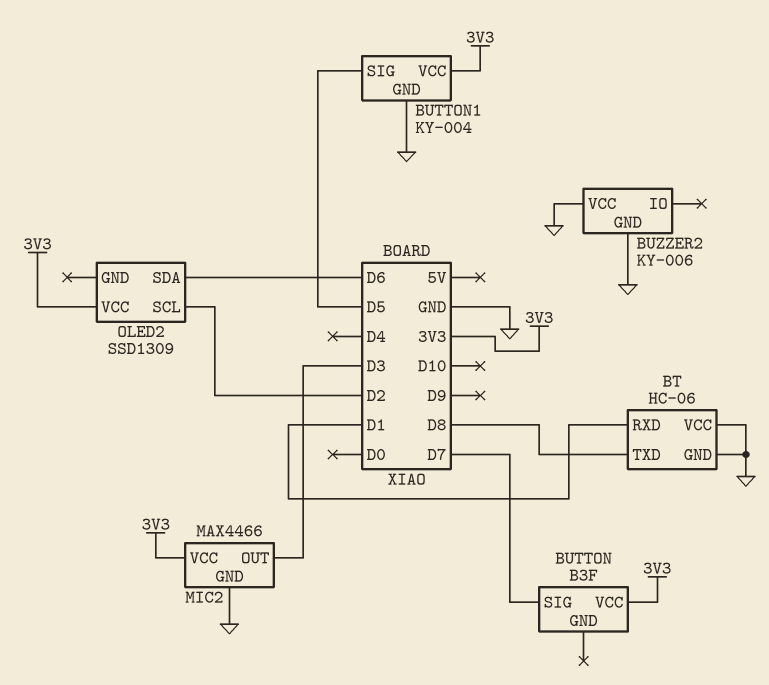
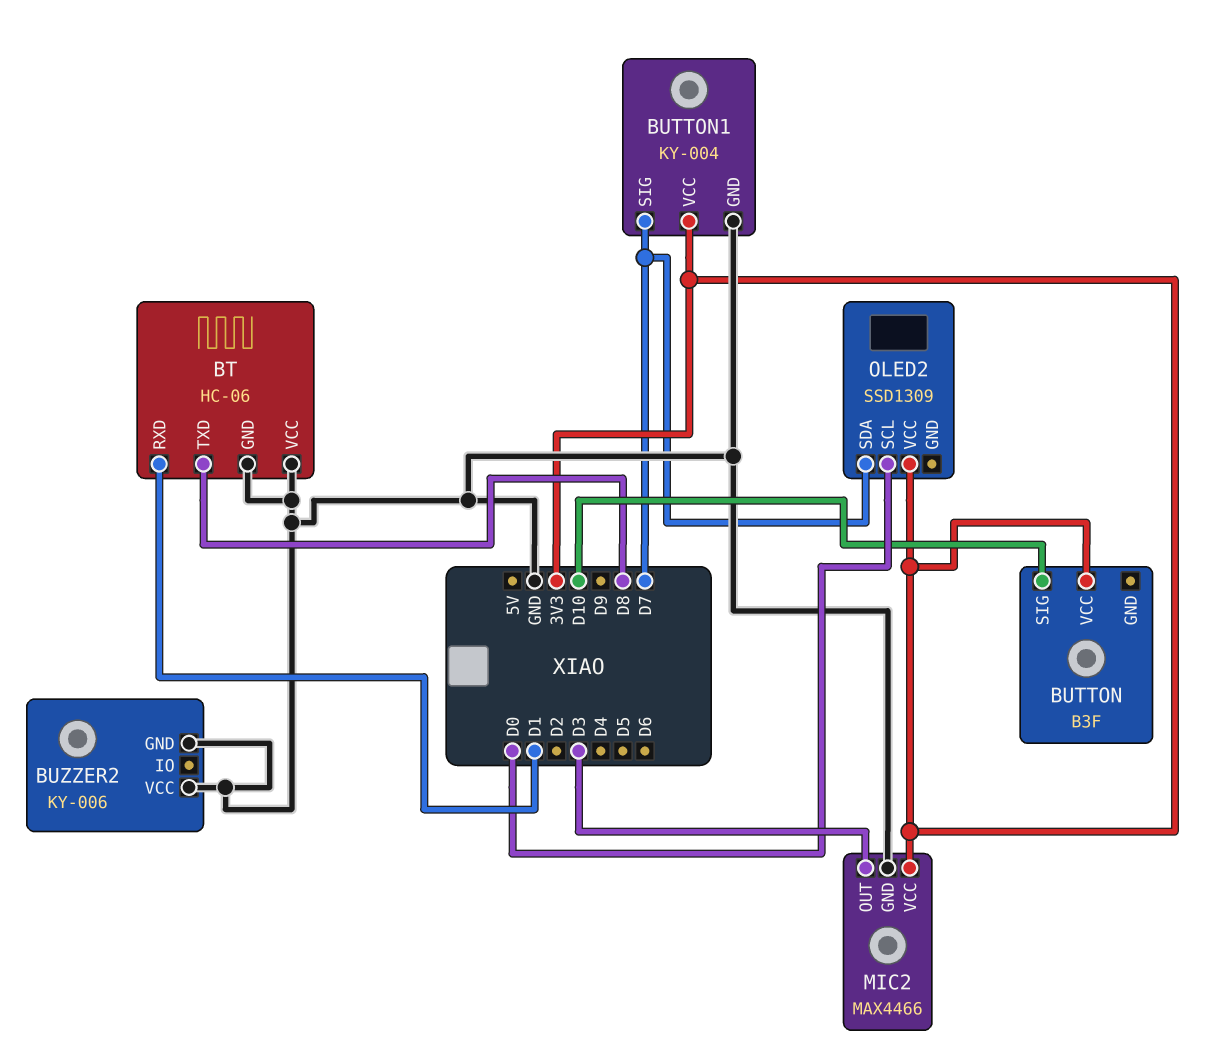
BUTTON pin SIG: D7 -> D10
BUTTON1 pin SIG: D5 -> D7
OLED2 pin SCL: D2 -> D0
OLED2 pin SDA: D6 -> D7

